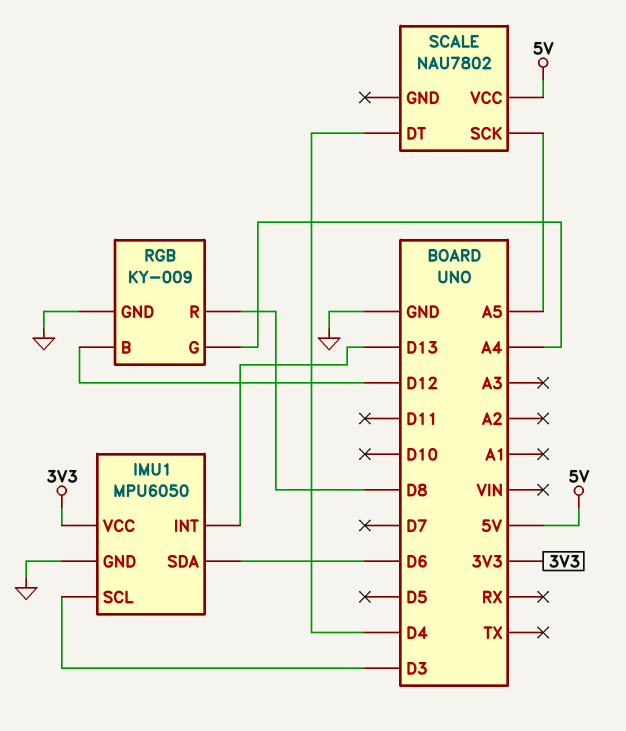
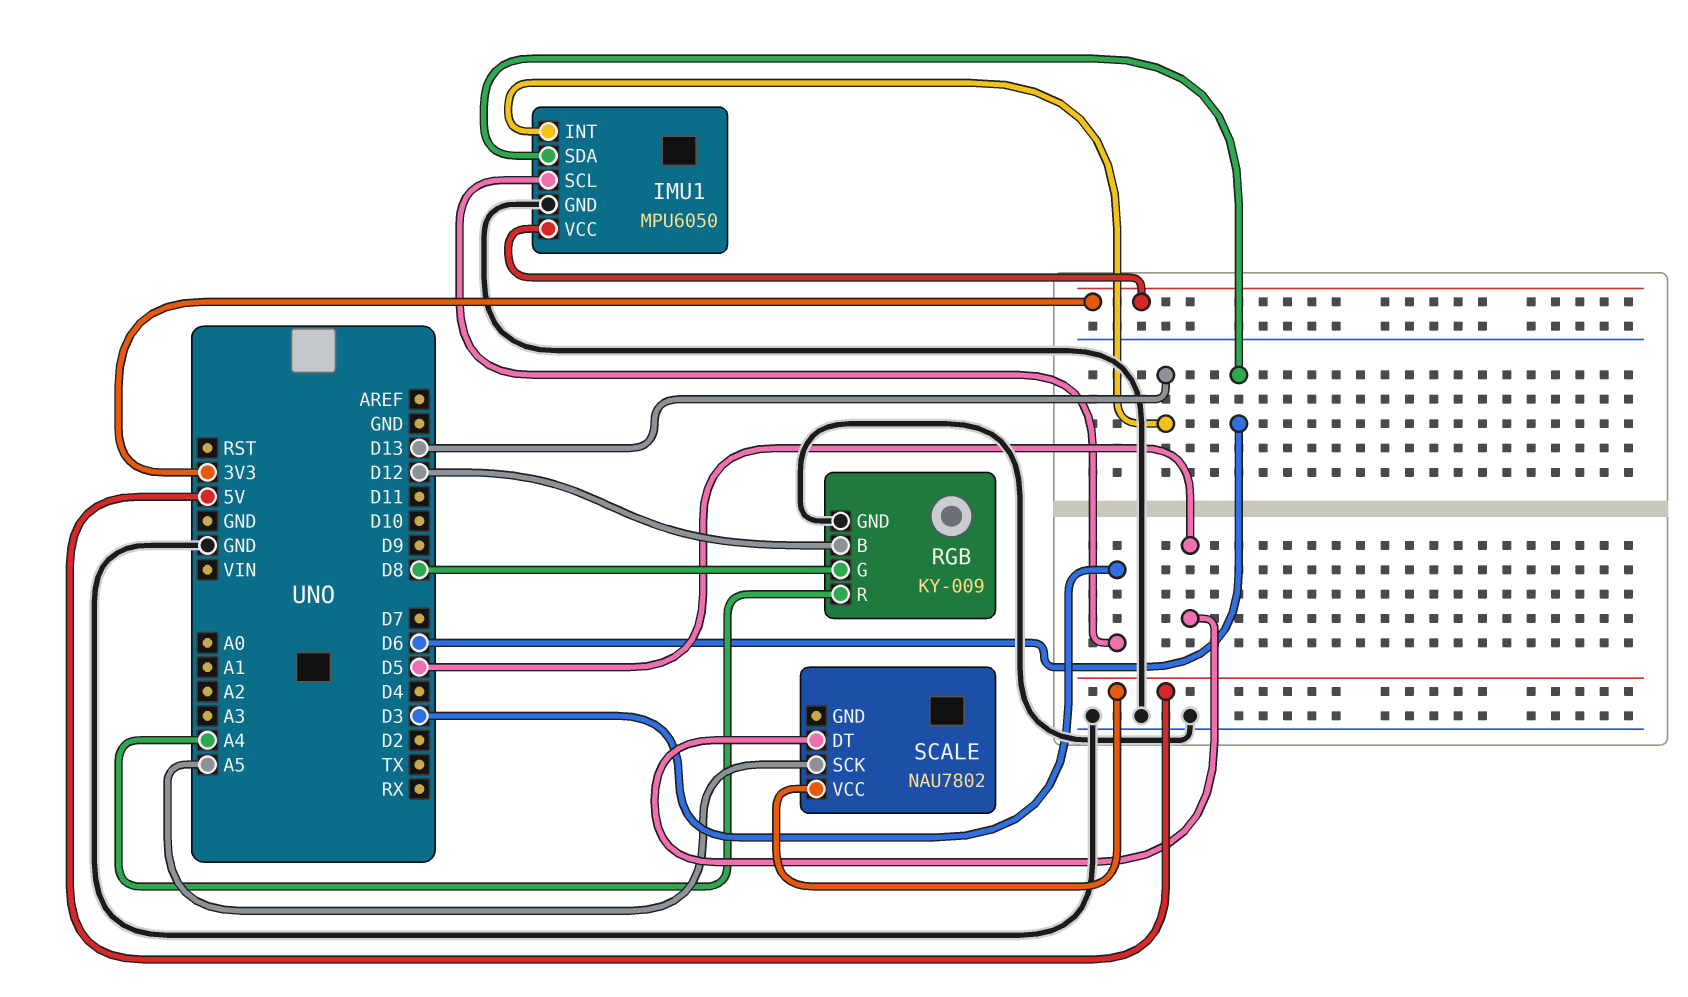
RGB pin G: A4 -> D8
RGB pin R: D8 -> A4
SCALE pin DT: D4 -> D5

